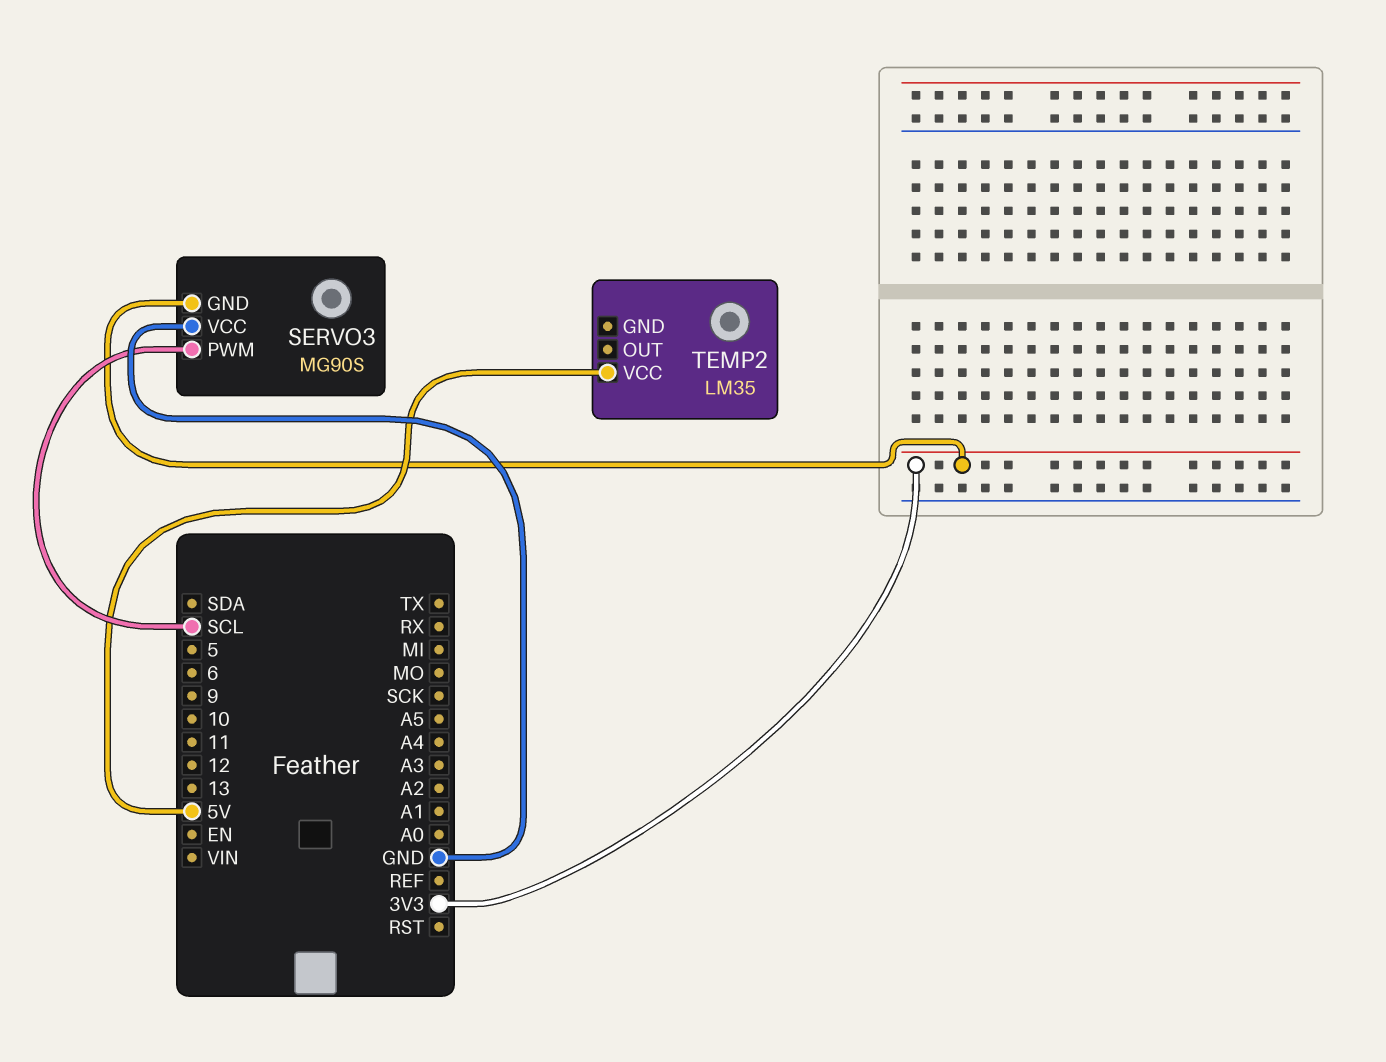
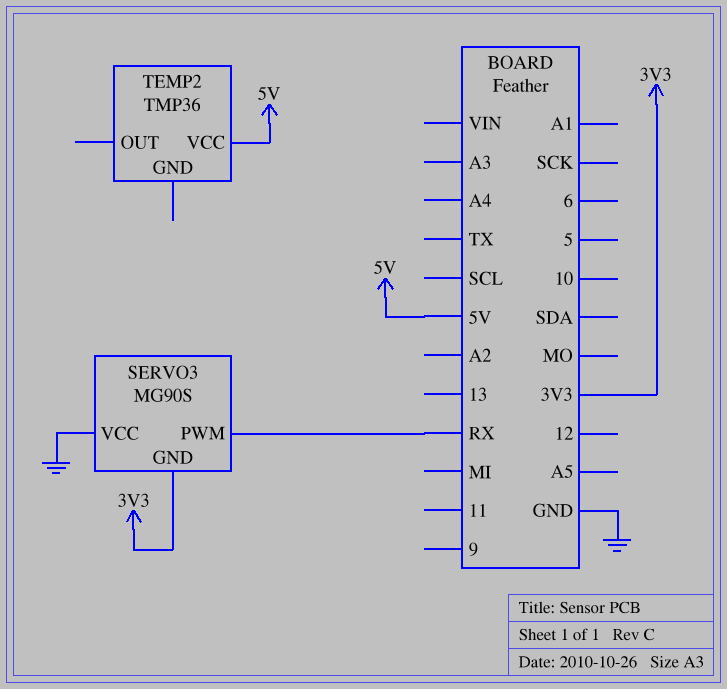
SERVO3 pin PWM: SCL -> RX
TEMP2: LM35 -> TMP36

